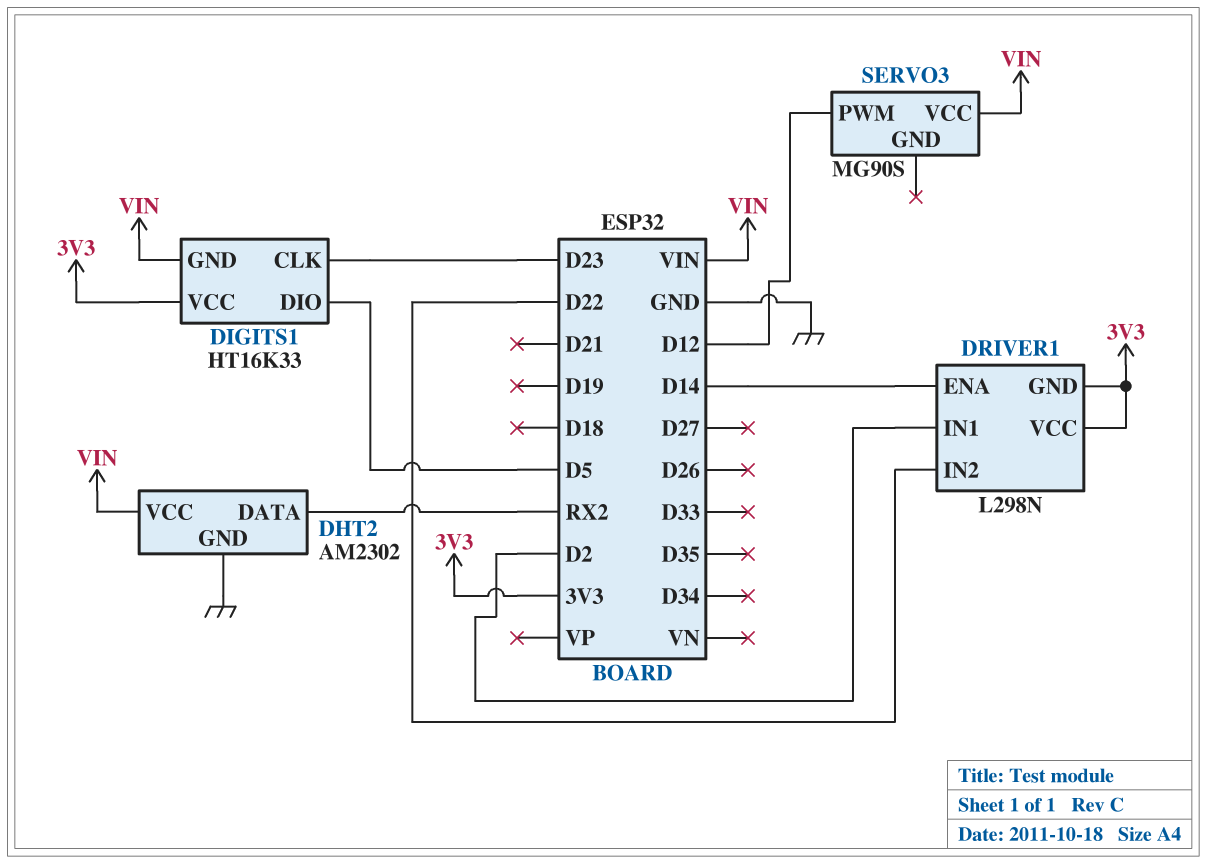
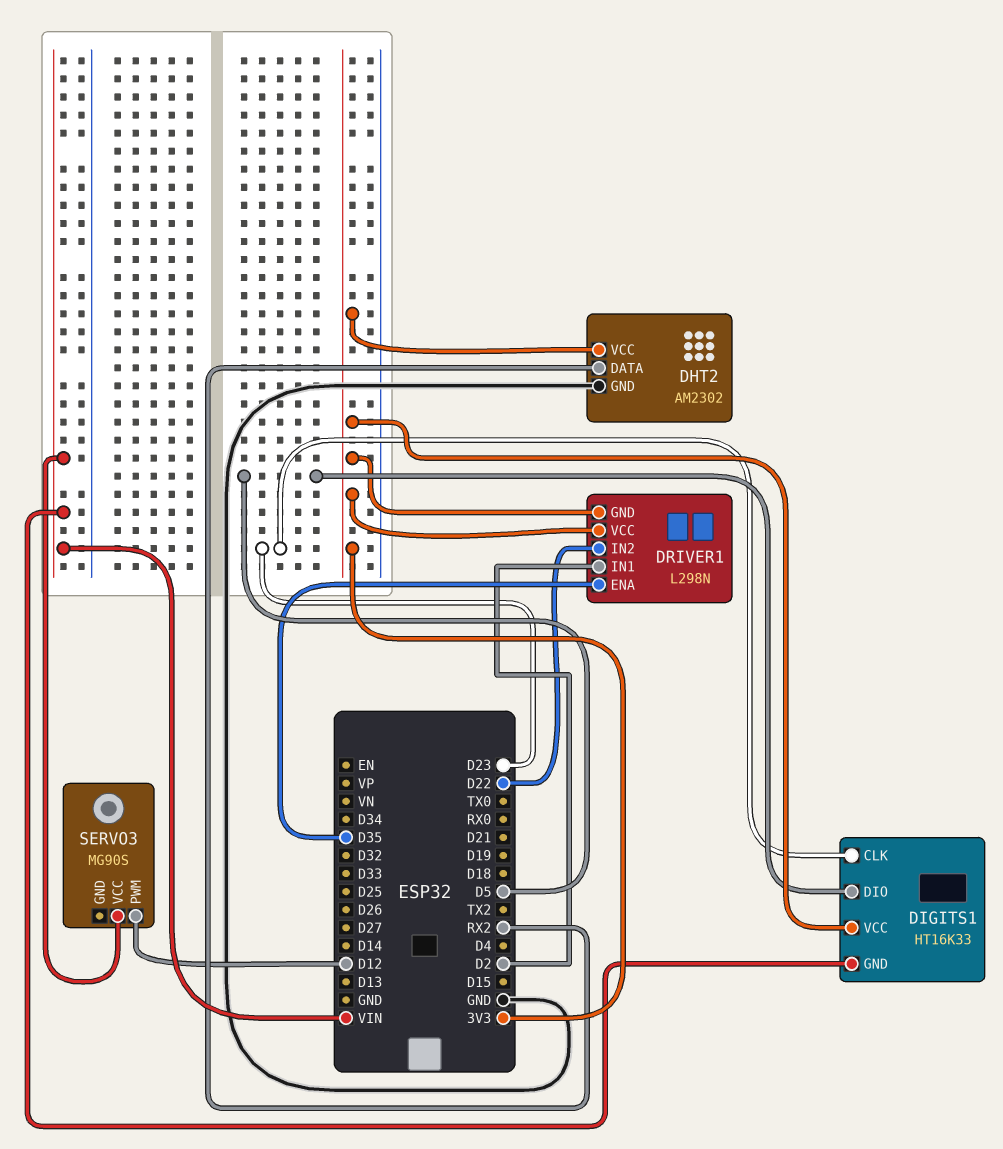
DHT2 pin VCC: VIN -> 3V3
DRIVER1 pin ENA: D14 -> D35

